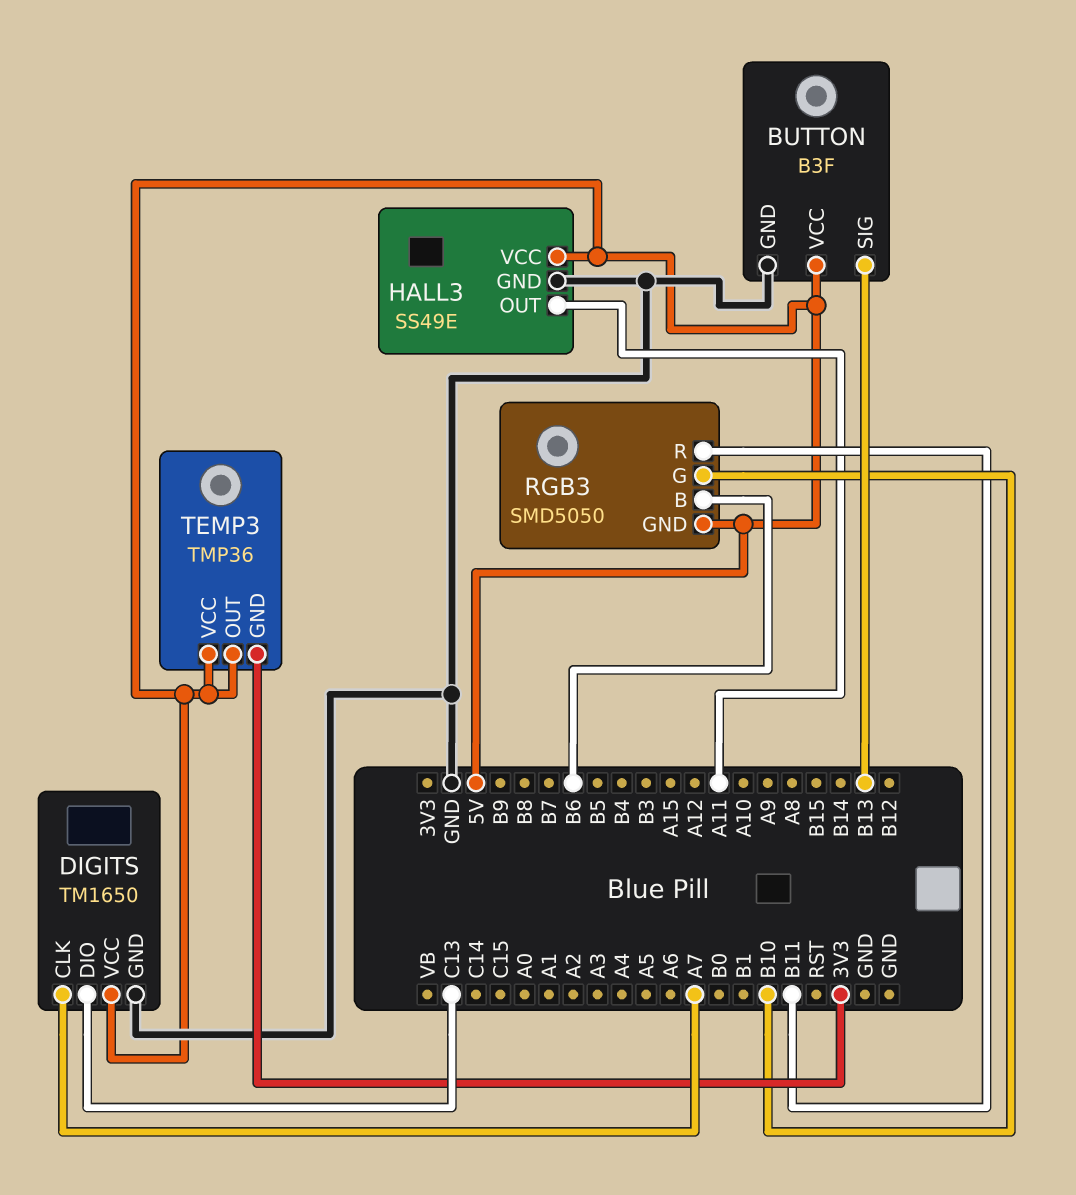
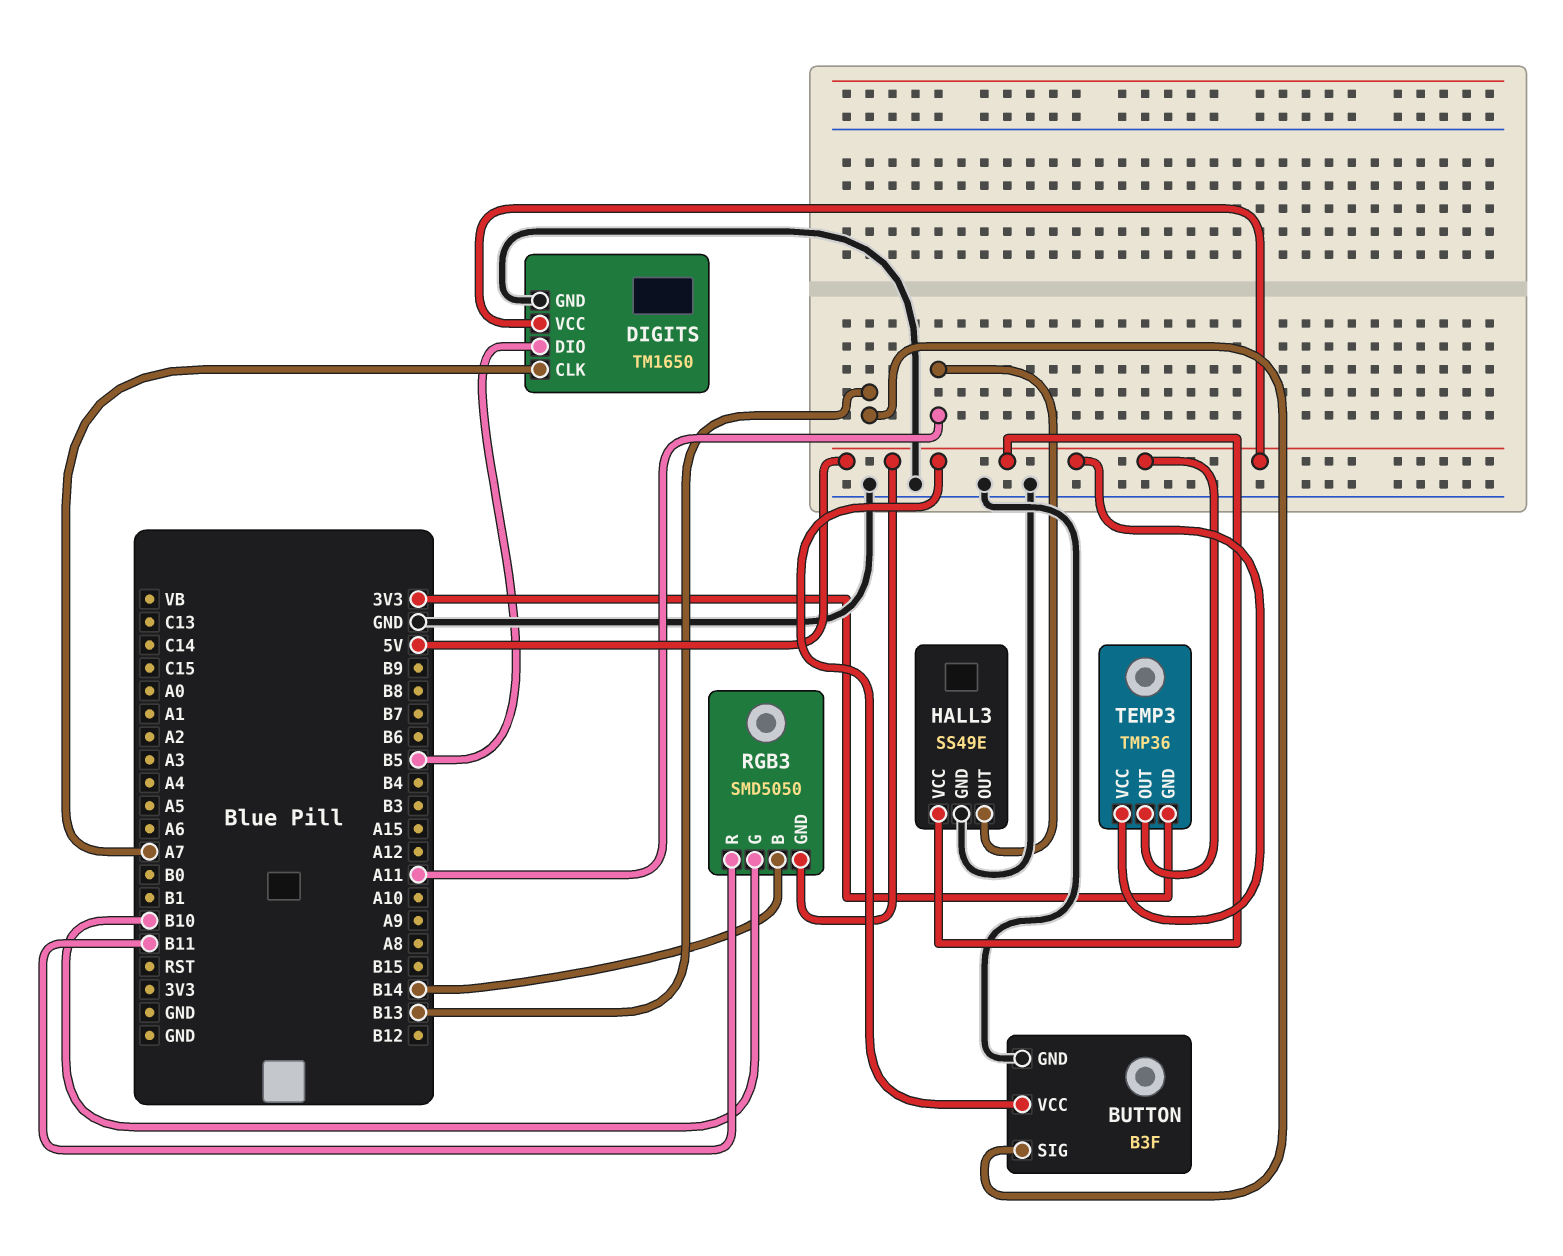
DIGITS pin DIO: C13 -> B5
RGB3 pin B: B6 -> B14

